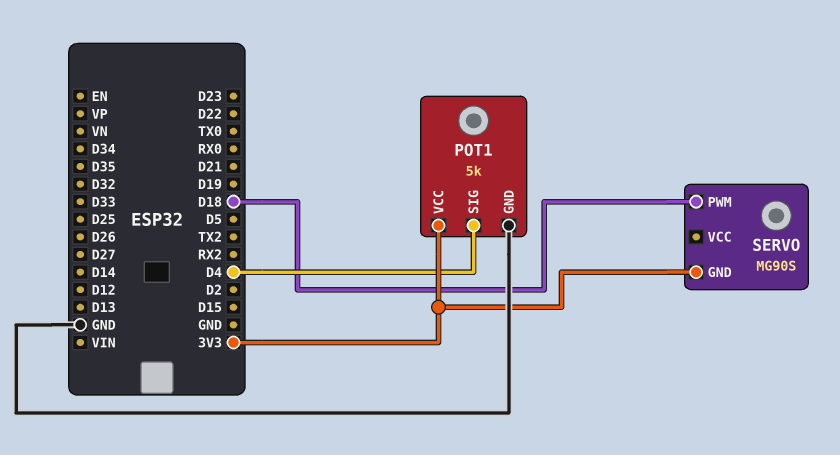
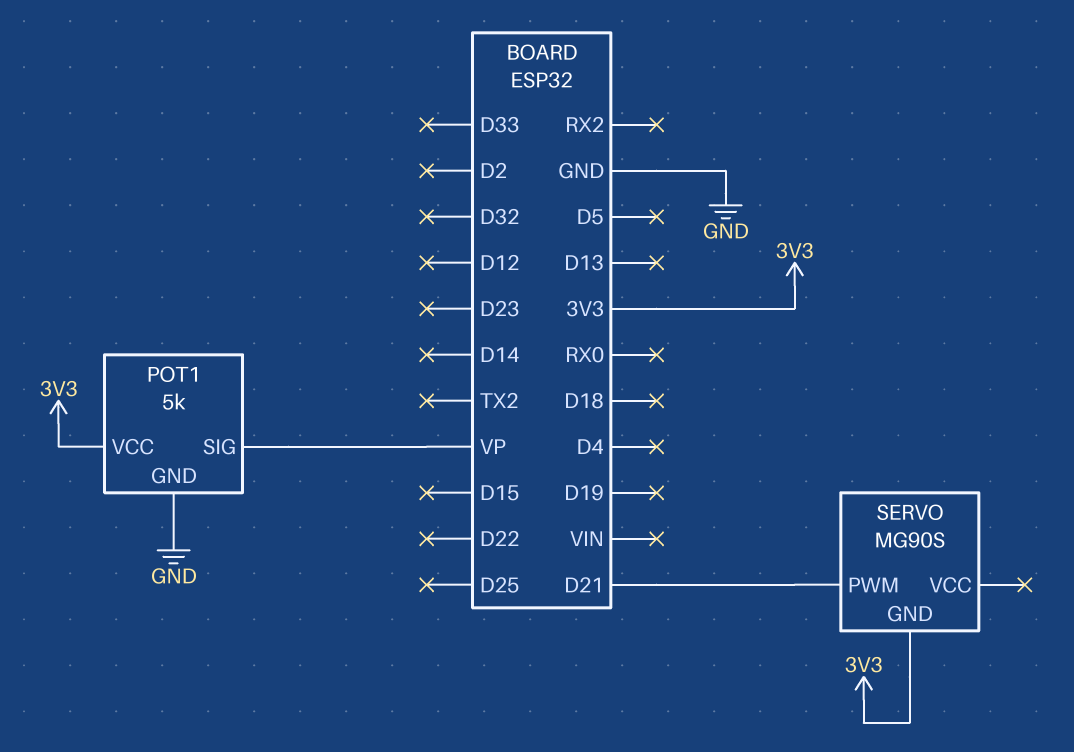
POT1 pin SIG: D4 -> VP
SERVO pin PWM: D18 -> D21

